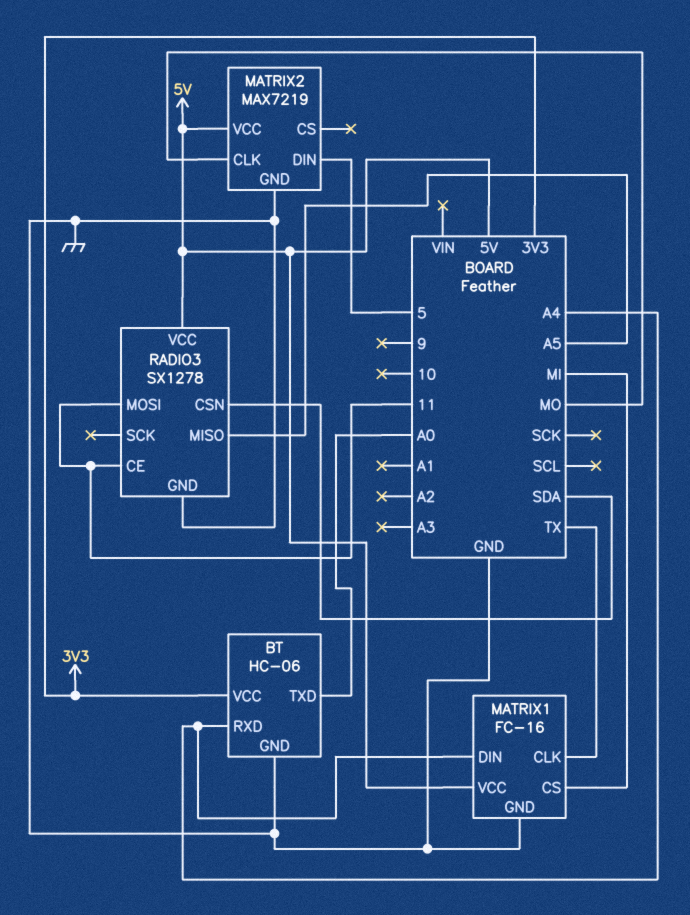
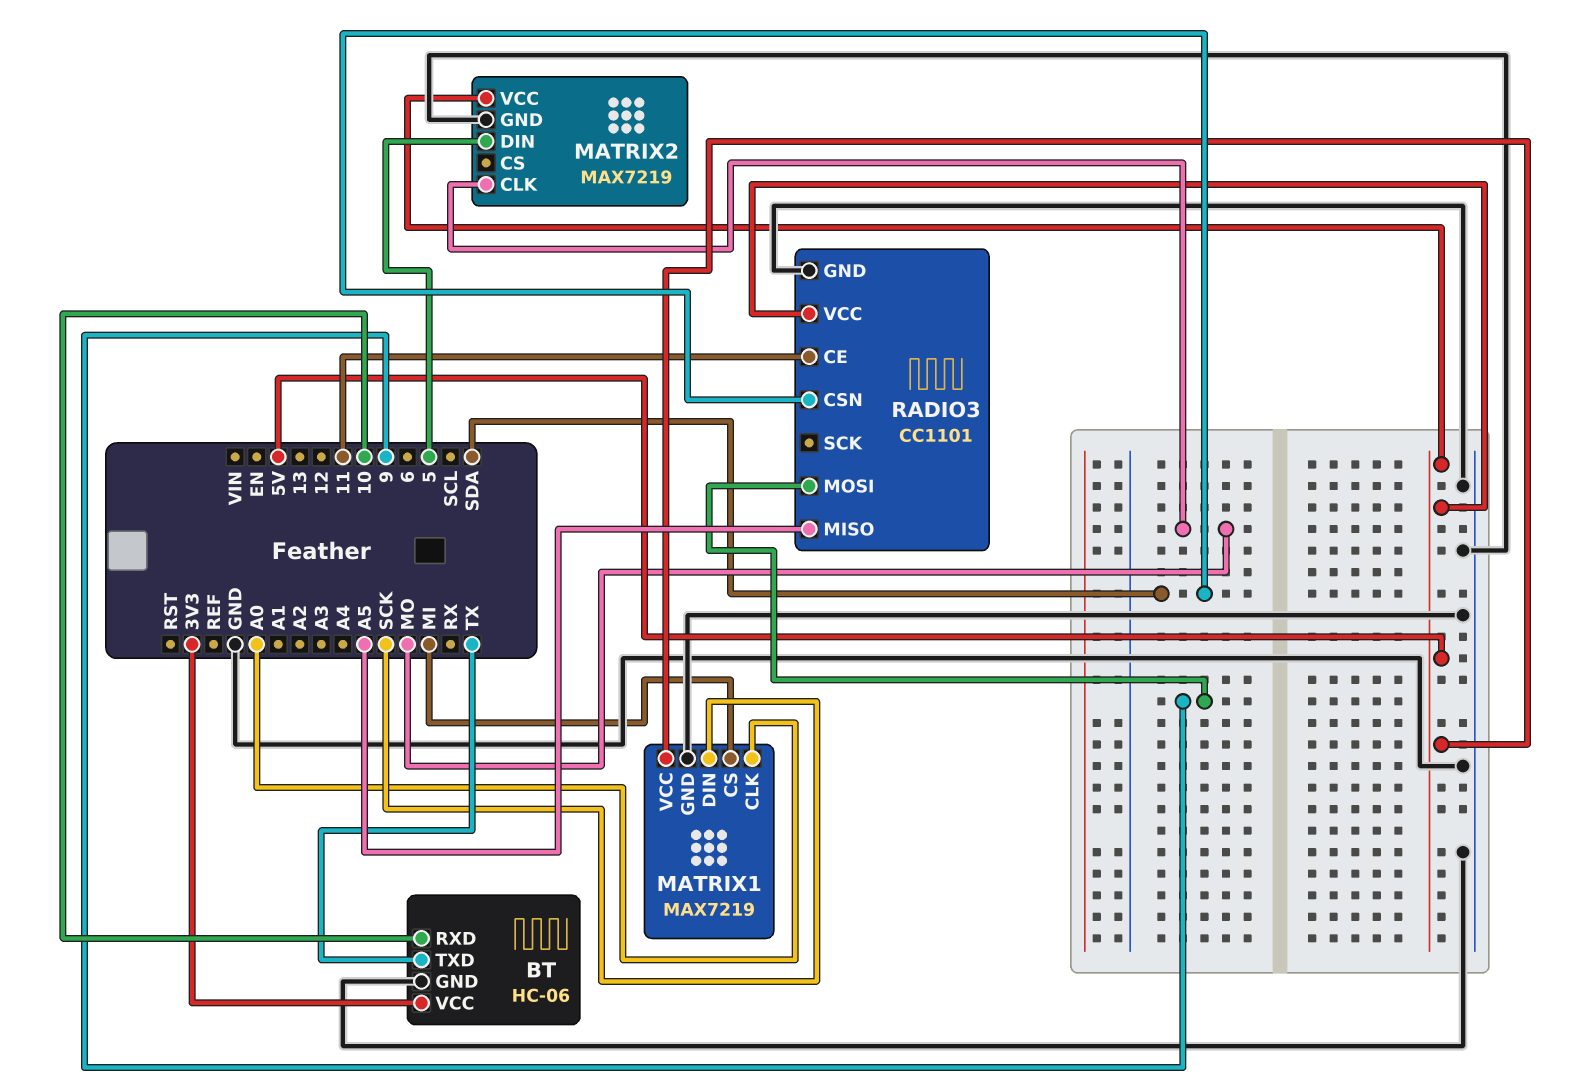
BT pin RXD: A4 -> 10
BT pin TXD: A0 -> TX
MATRIX1: FC-16 -> MAX7219
MATRIX1 pin CLK: TX -> A0
MATRIX1 pin DIN: A4 -> SCK
RADIO3: SX1278 -> CC1101
RADIO3 pin MOSI: 11 -> 9

